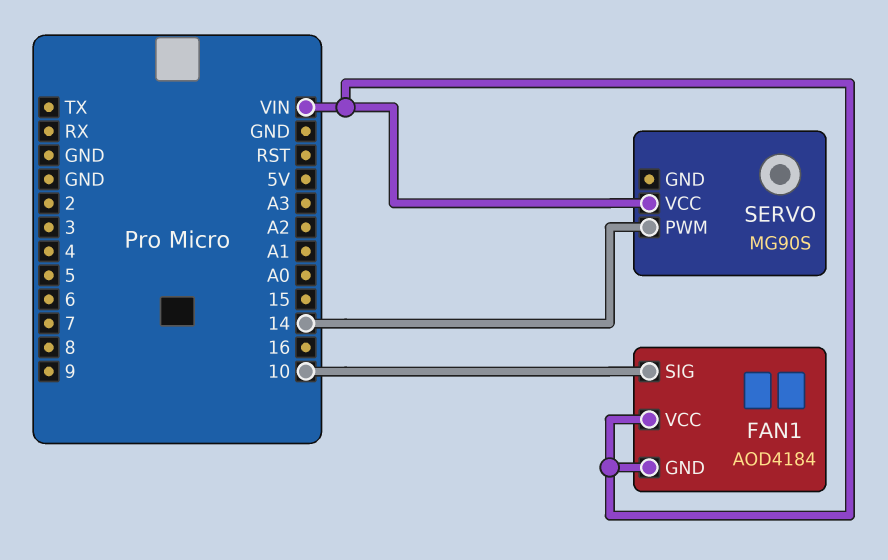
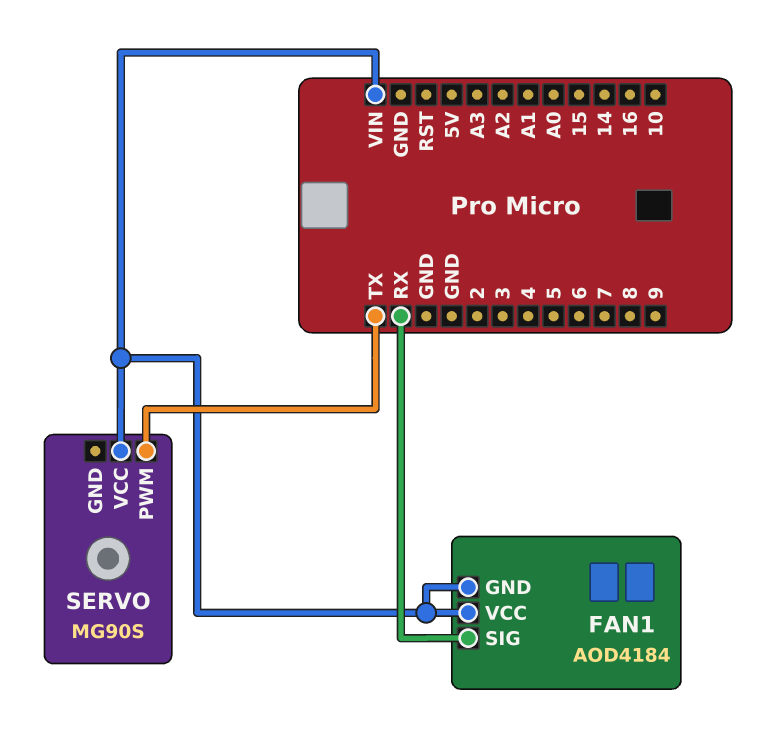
FAN1 pin SIG: 10 -> RX
SERVO pin PWM: 14 -> TX

